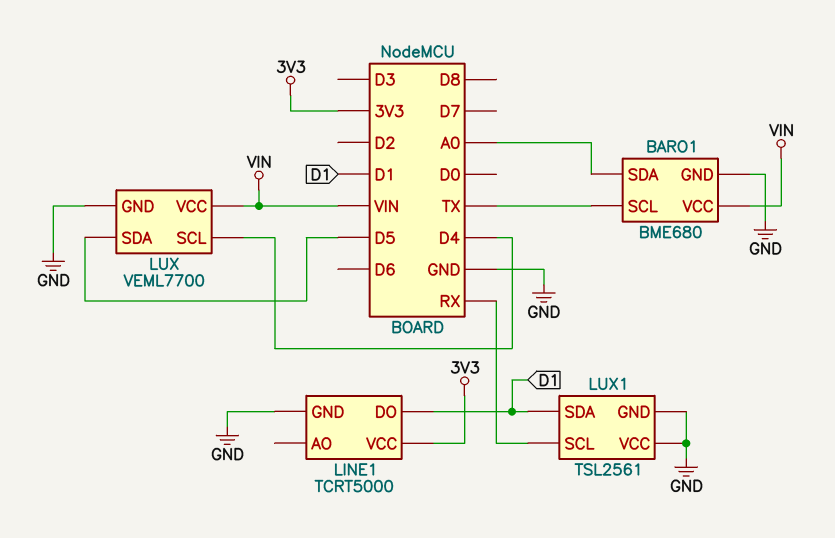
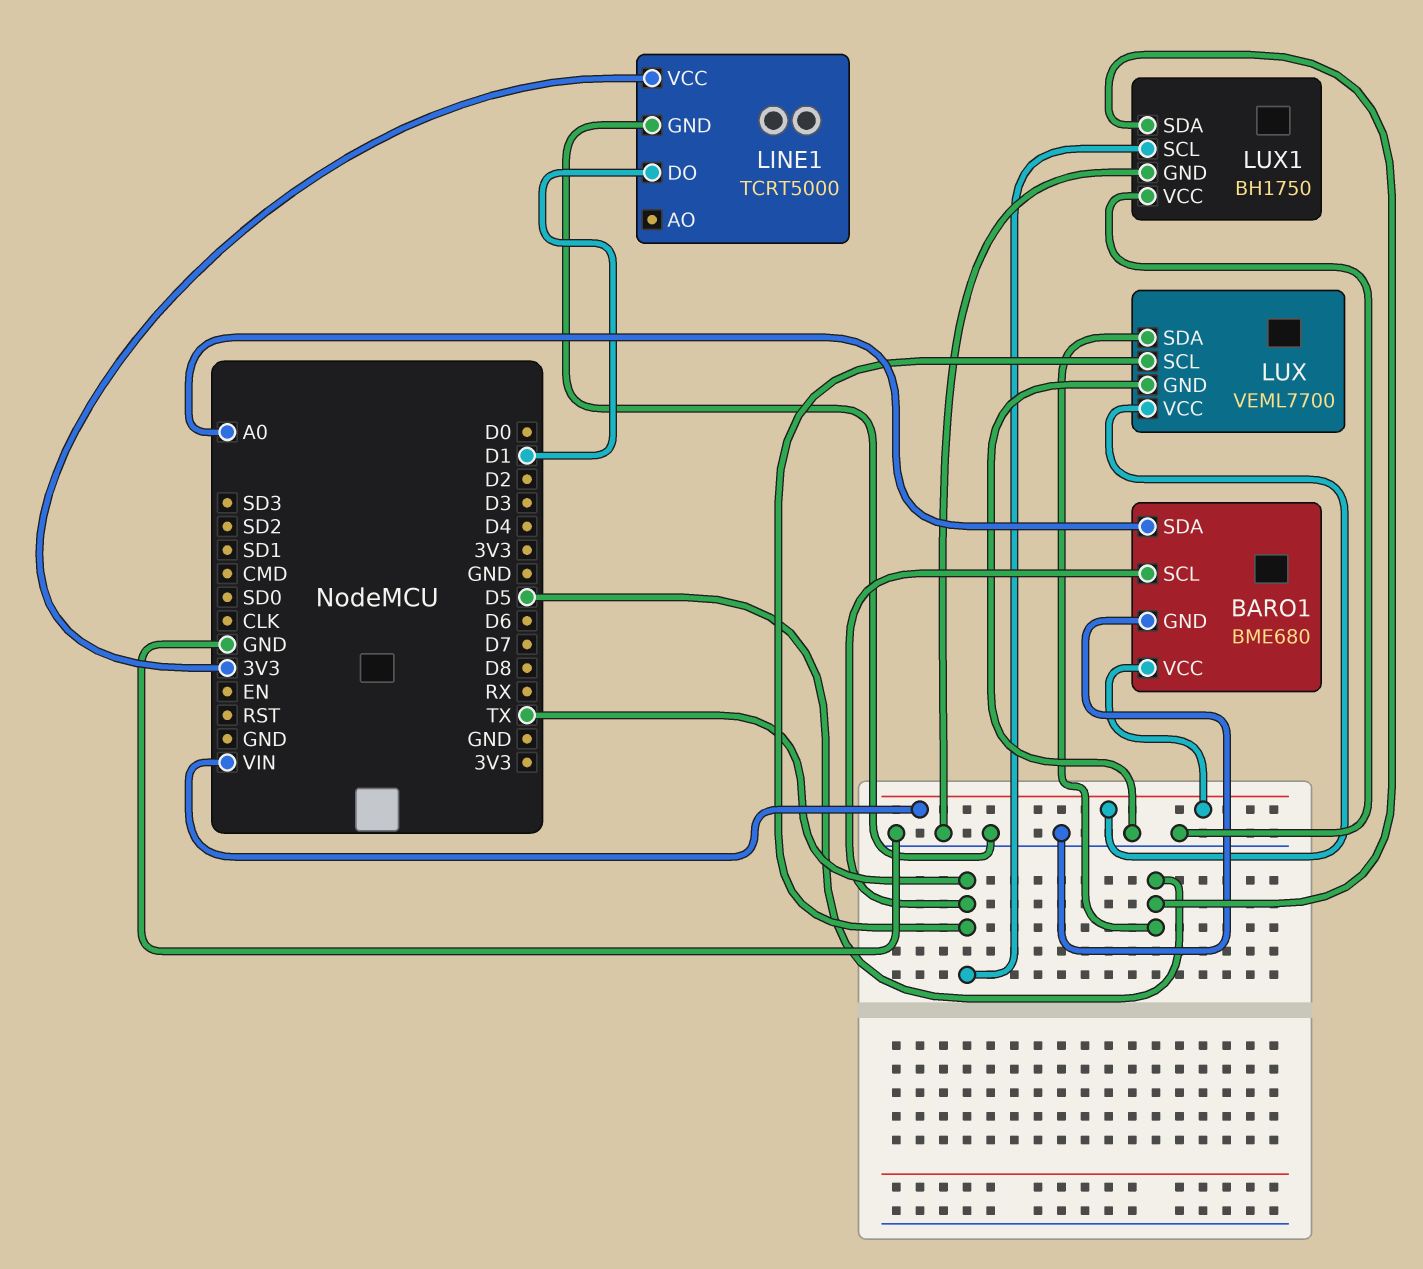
LUX pin SCL: D4 -> TX
LUX1: TSL2561 -> BH1750
LUX1 pin SCL: RX -> TX
LUX1 pin SDA: D1 -> D5

